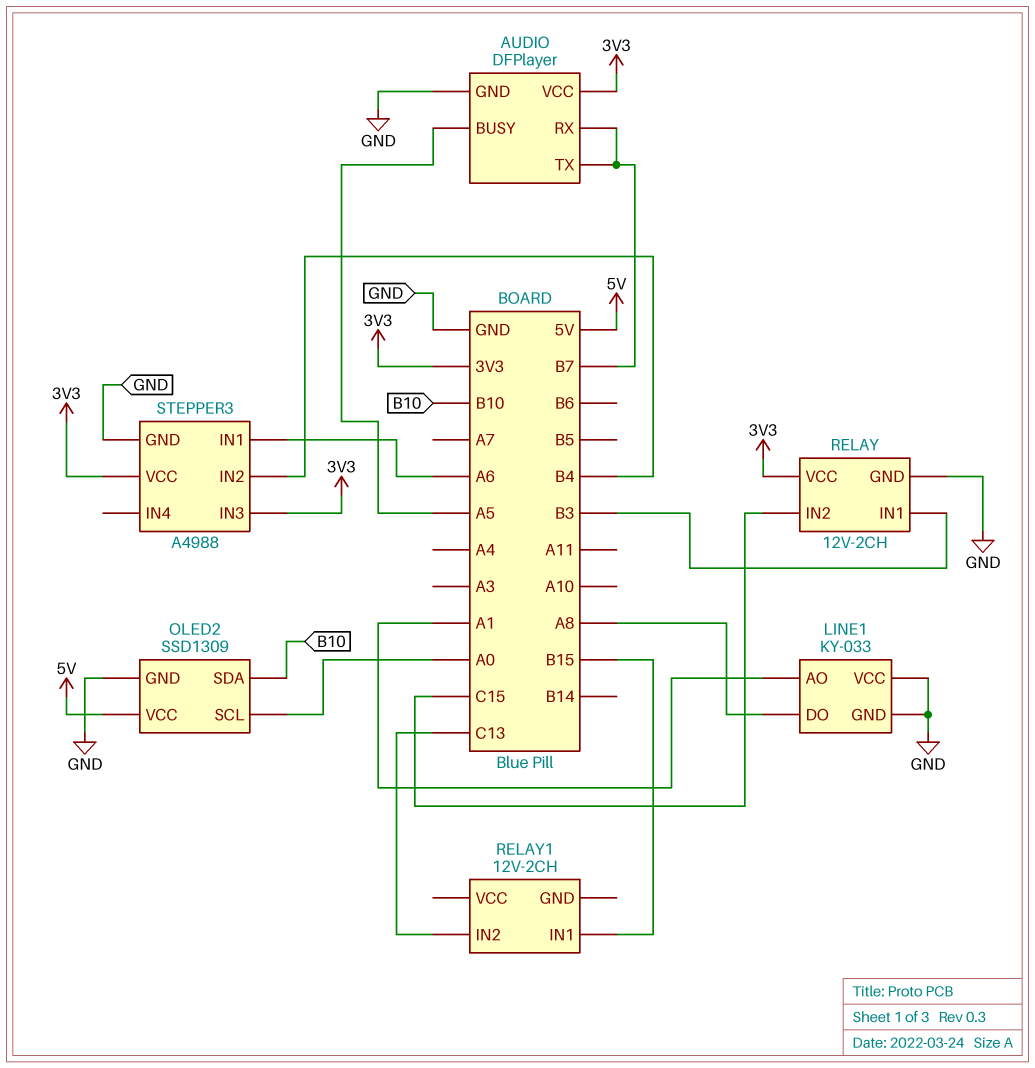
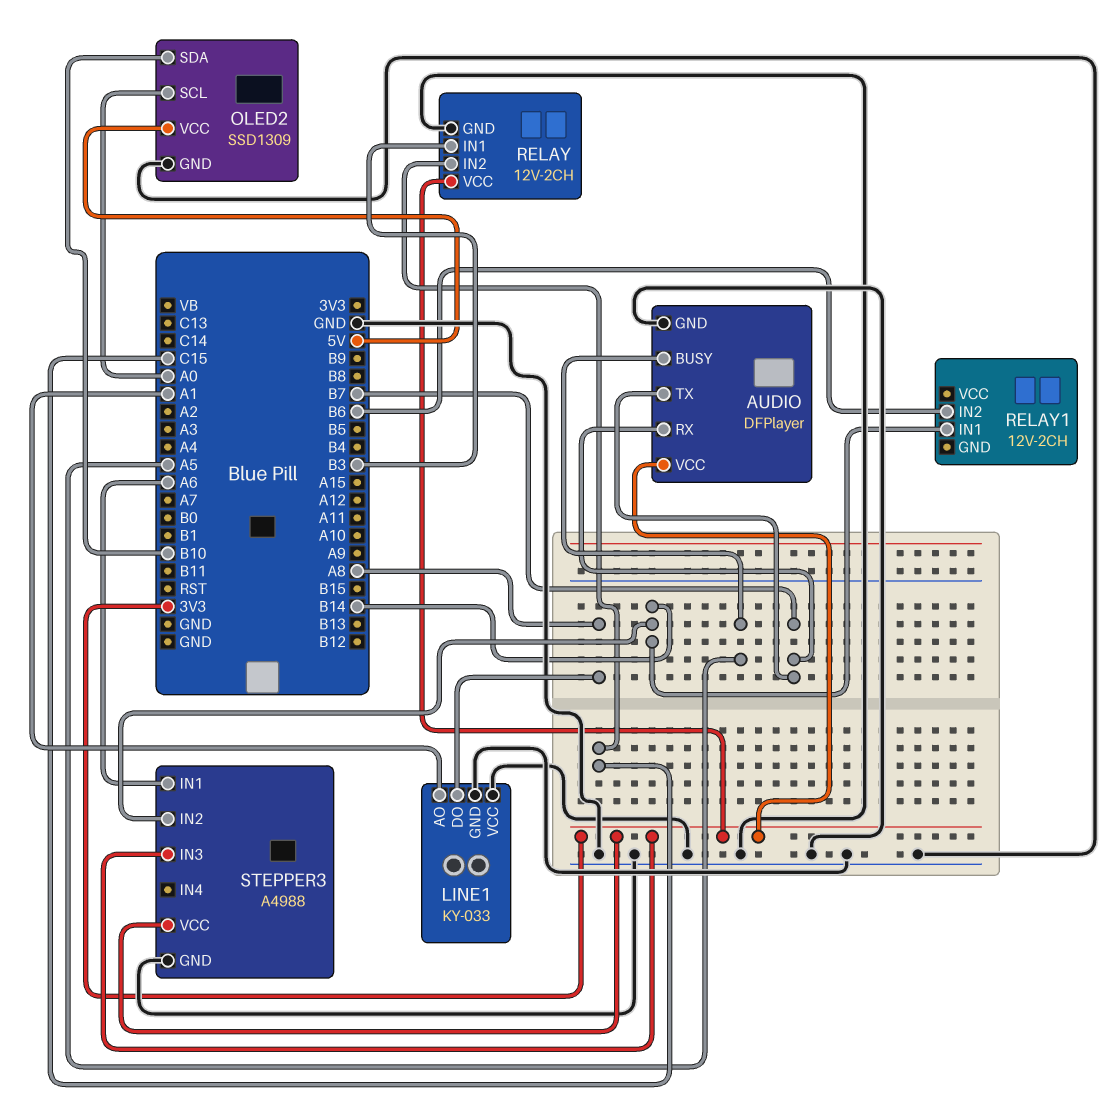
RELAY1 pin IN1: B15 -> B14
RELAY1 pin IN2: C13 -> B6
STEPPER3 pin IN2: B4 -> B14

